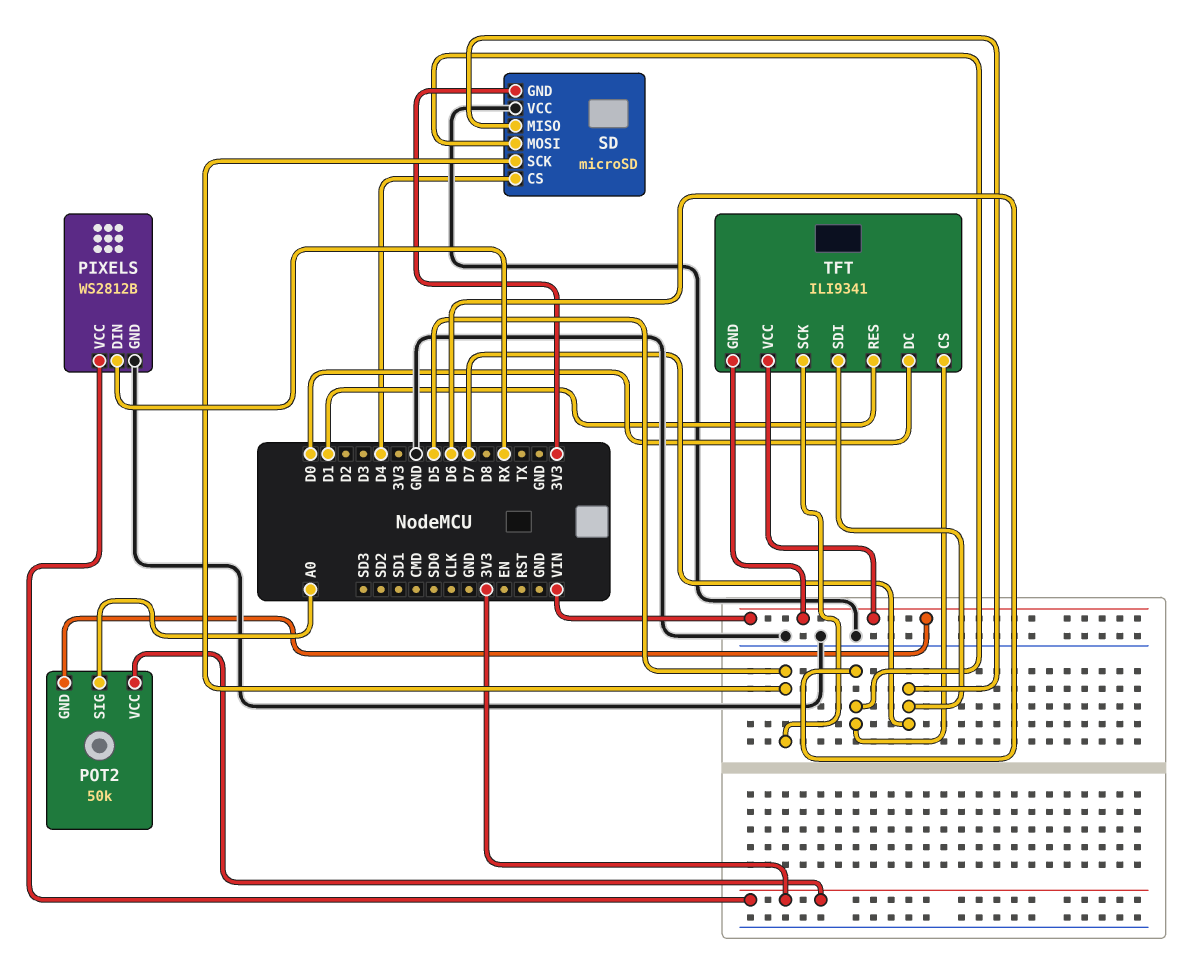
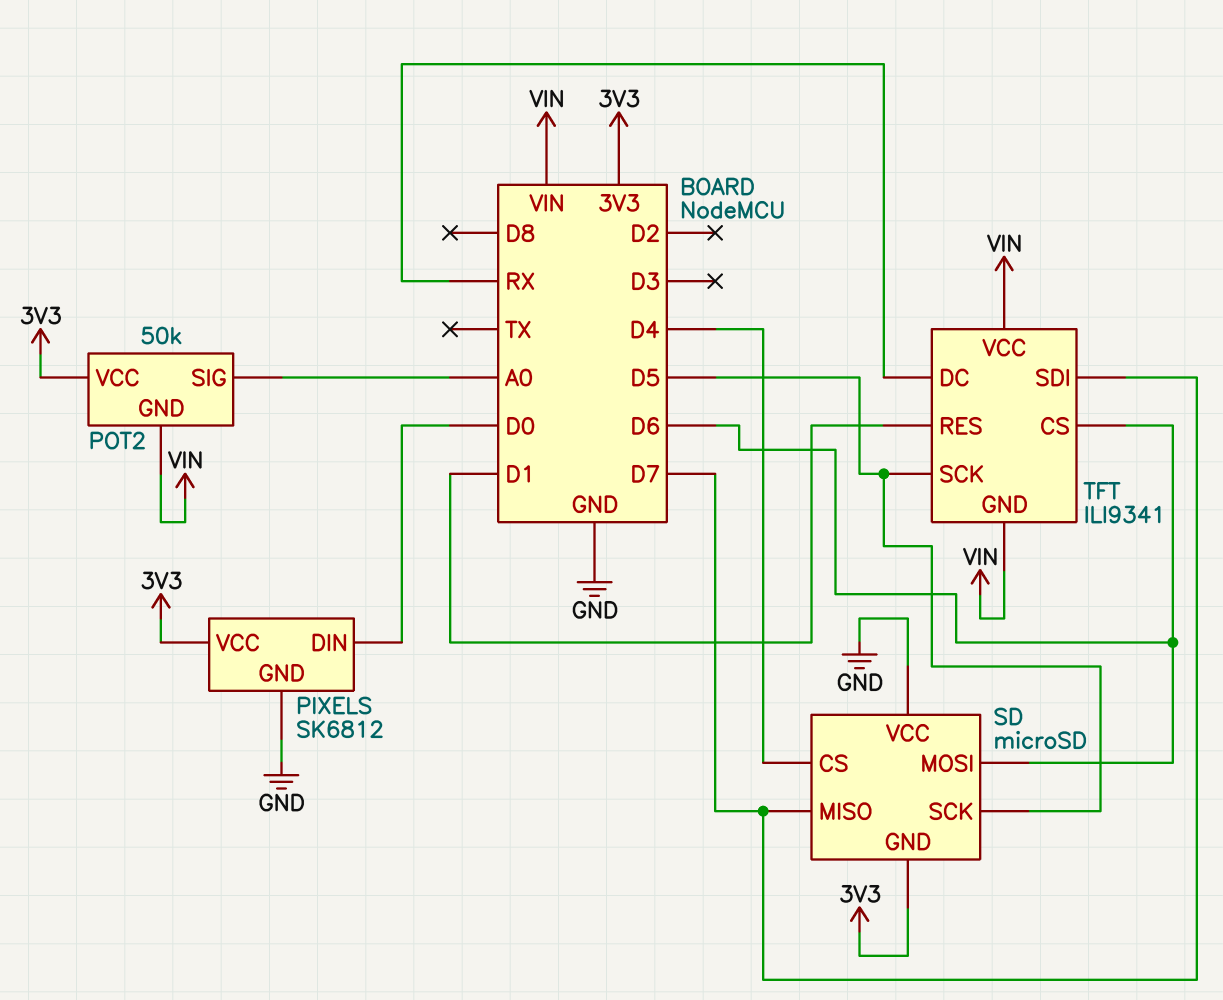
PIXELS: WS2812B -> SK6812
PIXELS pin DIN: RX -> D0
TFT pin DC: D0 -> RX

